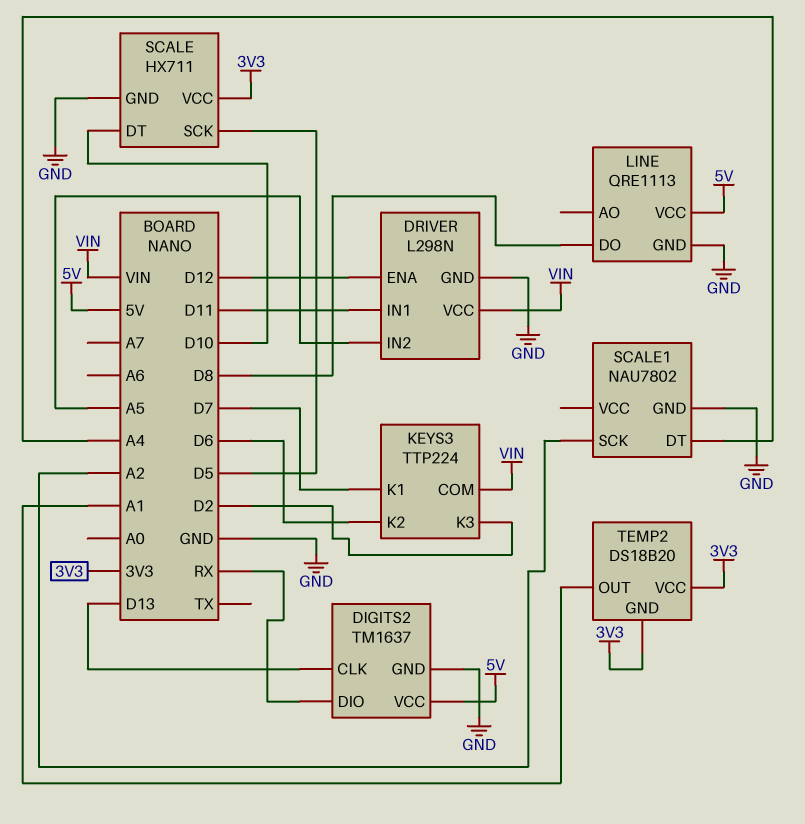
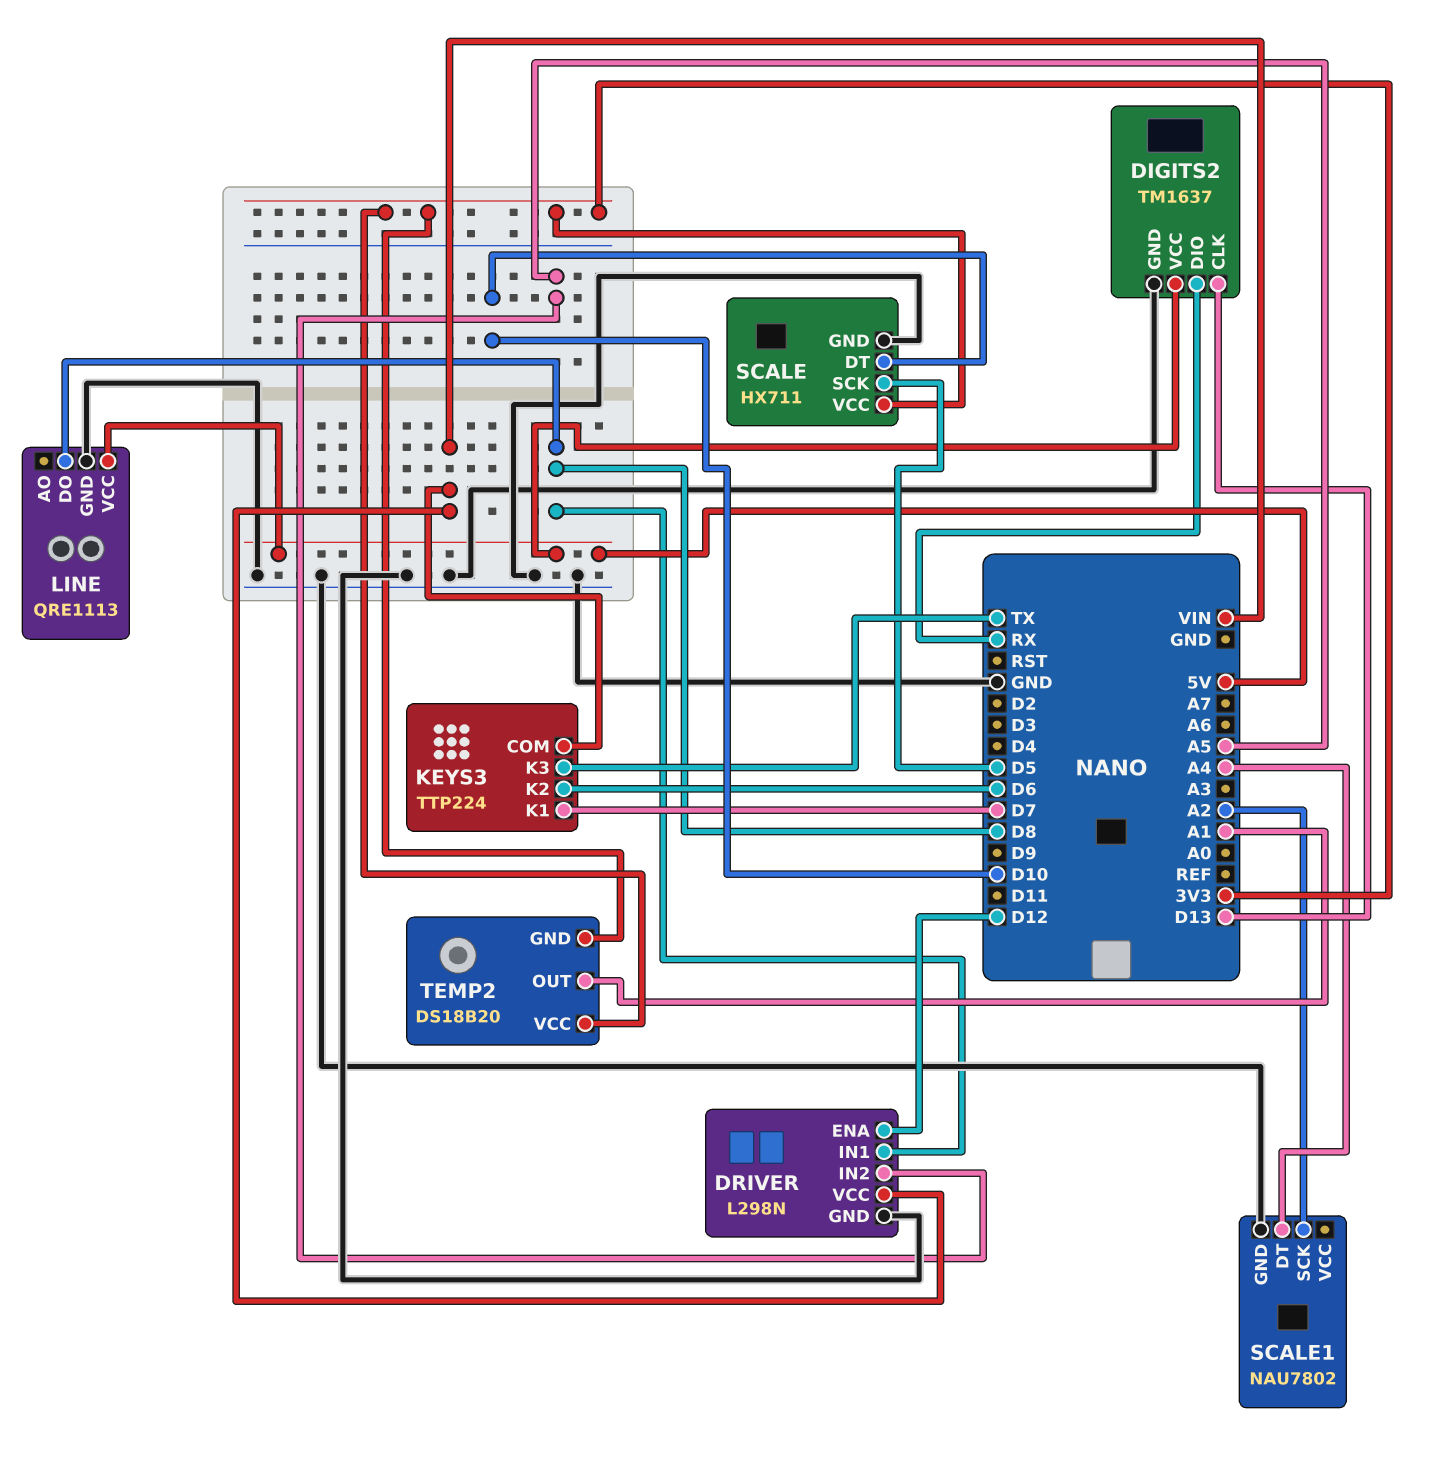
DRIVER pin IN1: D11 -> D8
KEYS3 pin K3: D2 -> TX

